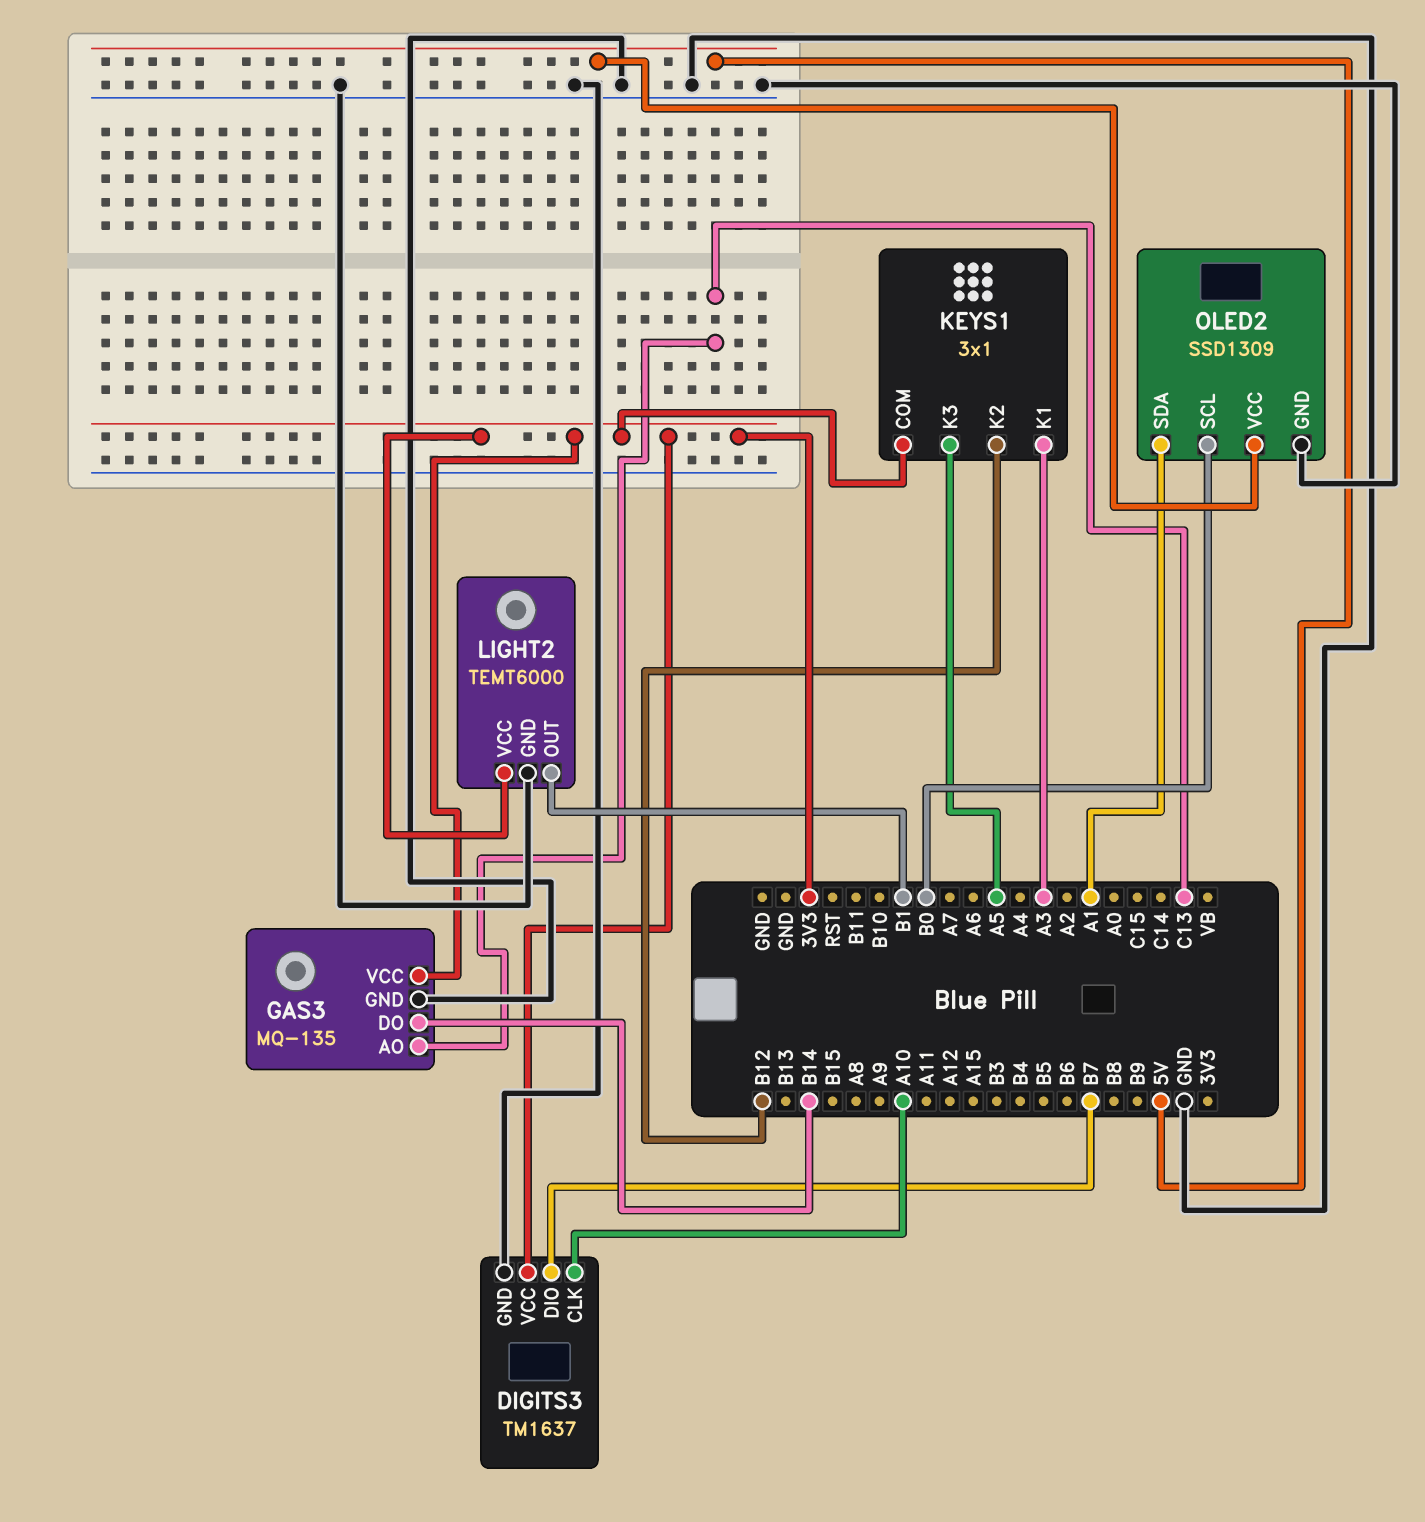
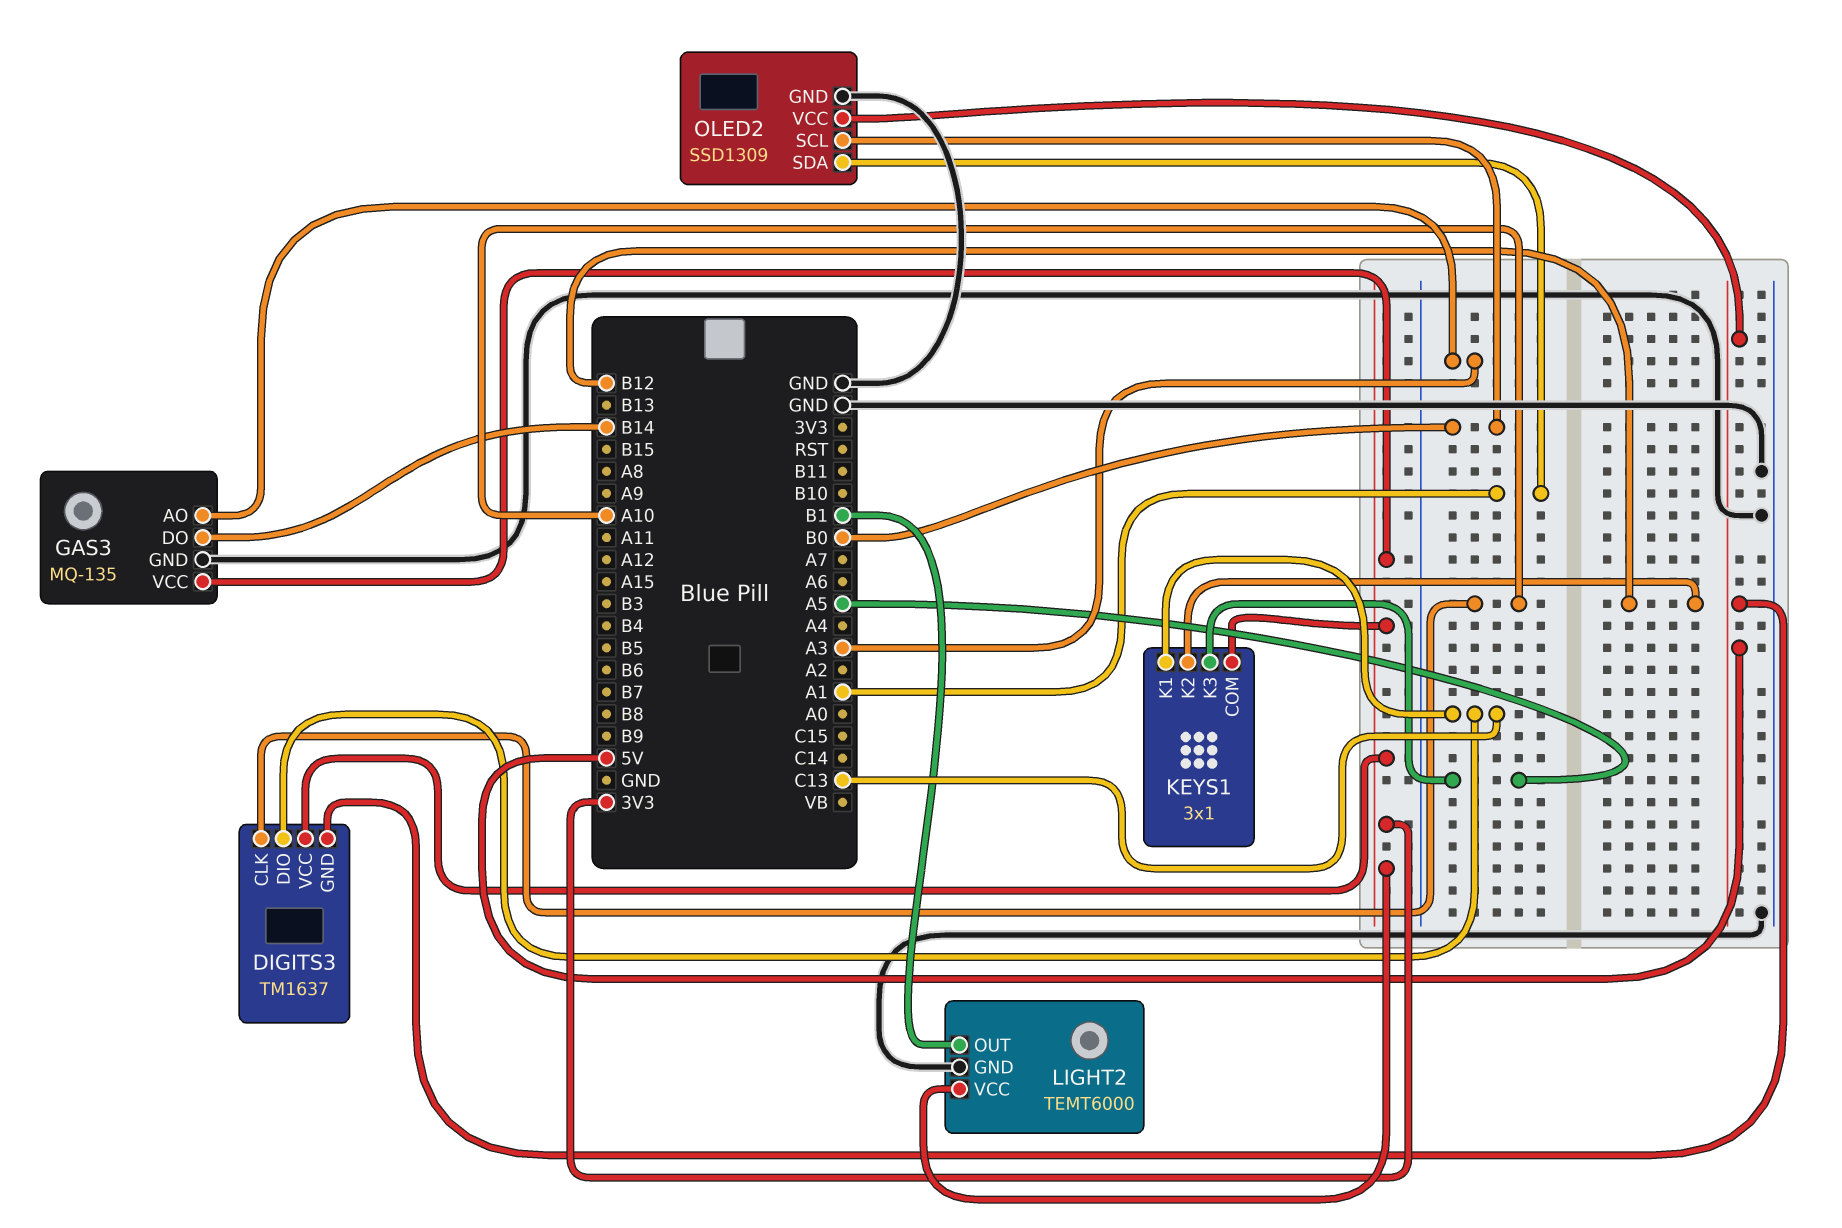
DIGITS3 pin DIO: B7 -> C13
DIGITS3 pin GND: GND -> 5V
GAS3 pin AO: C13 -> A3
KEYS1 pin K1: A3 -> C13

